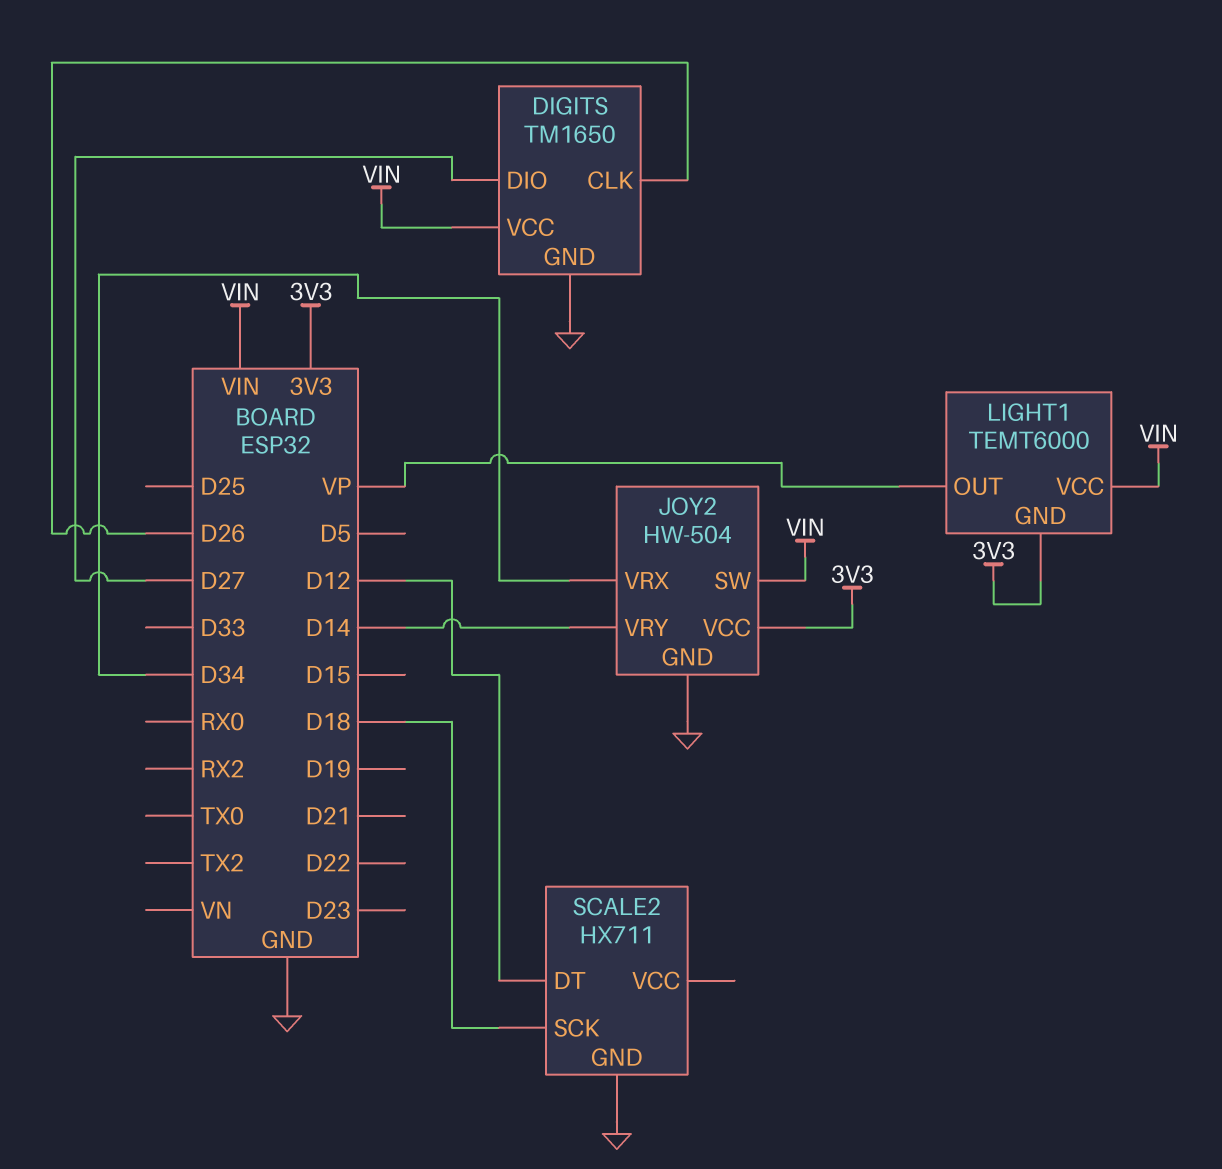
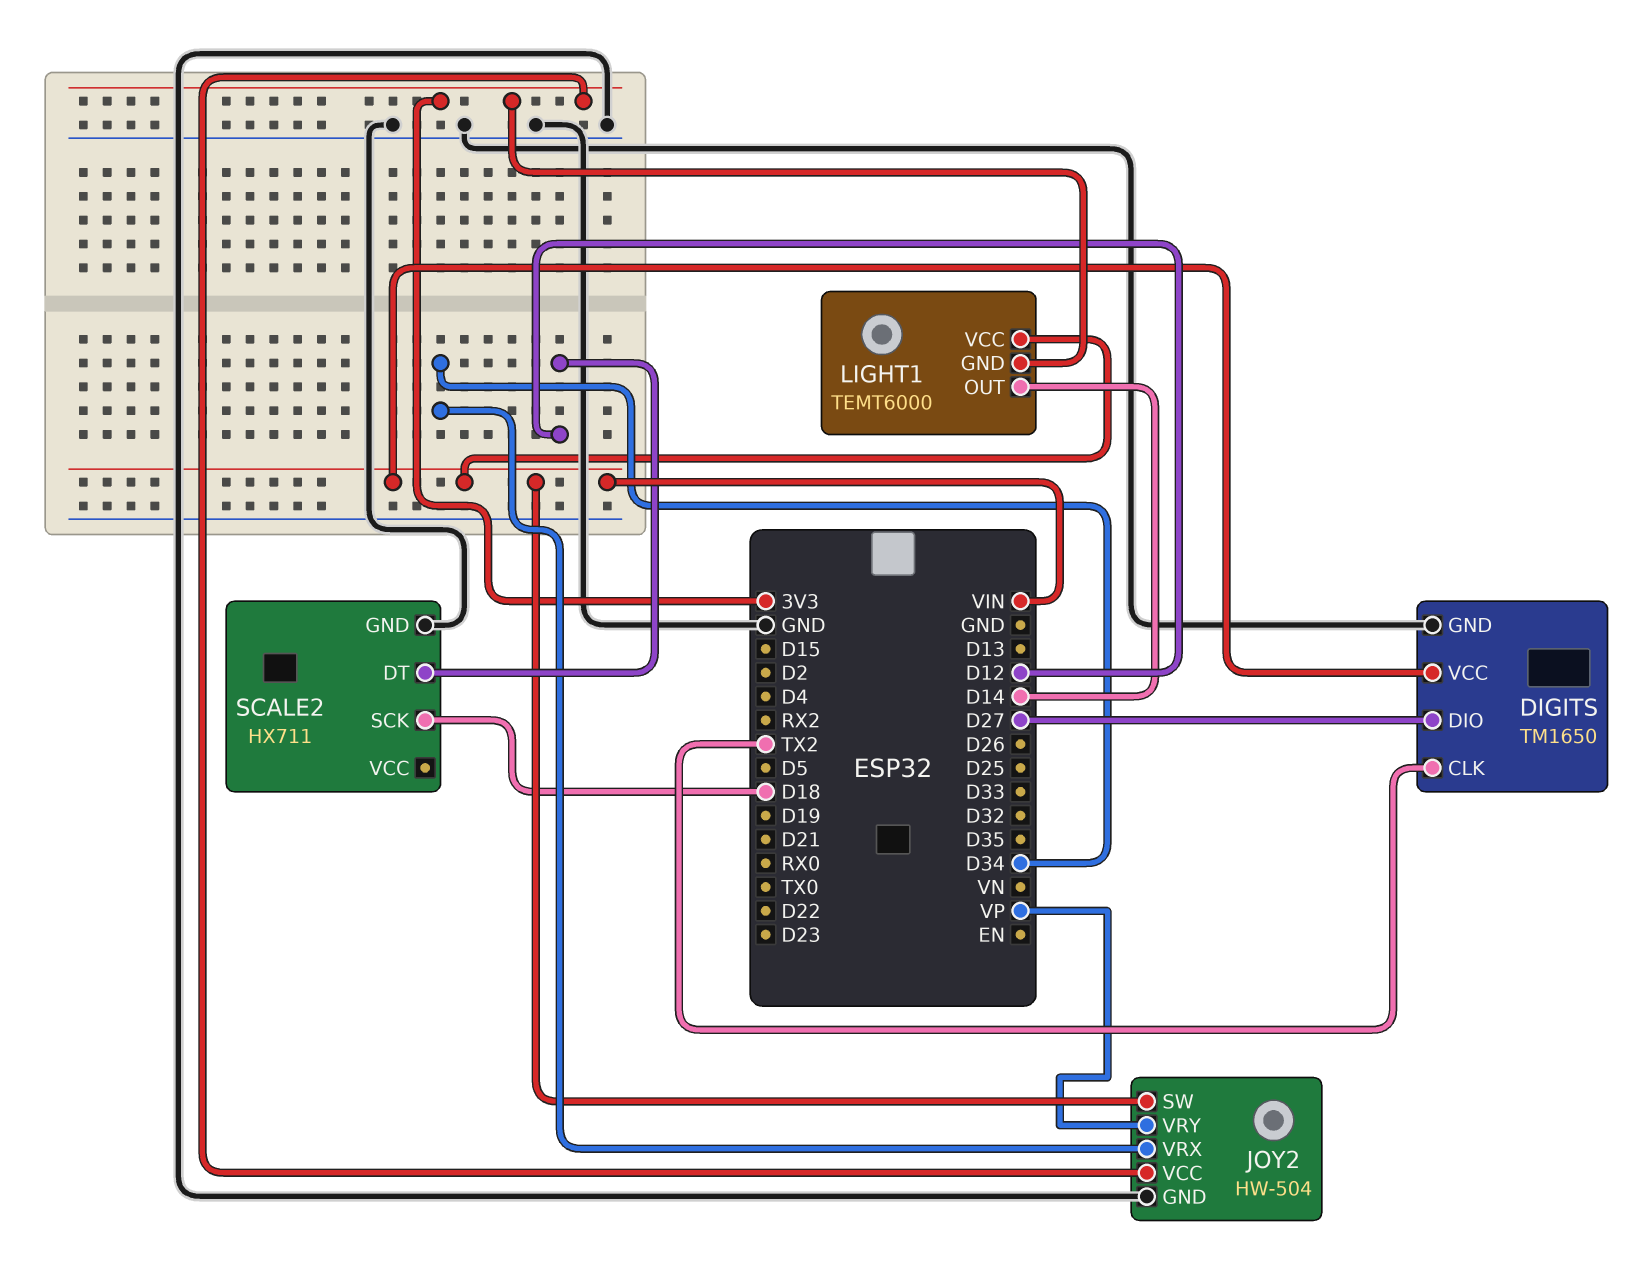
DIGITS pin CLK: D26 -> TX2
JOY2 pin VRY: D14 -> VP
LIGHT1 pin OUT: VP -> D14

